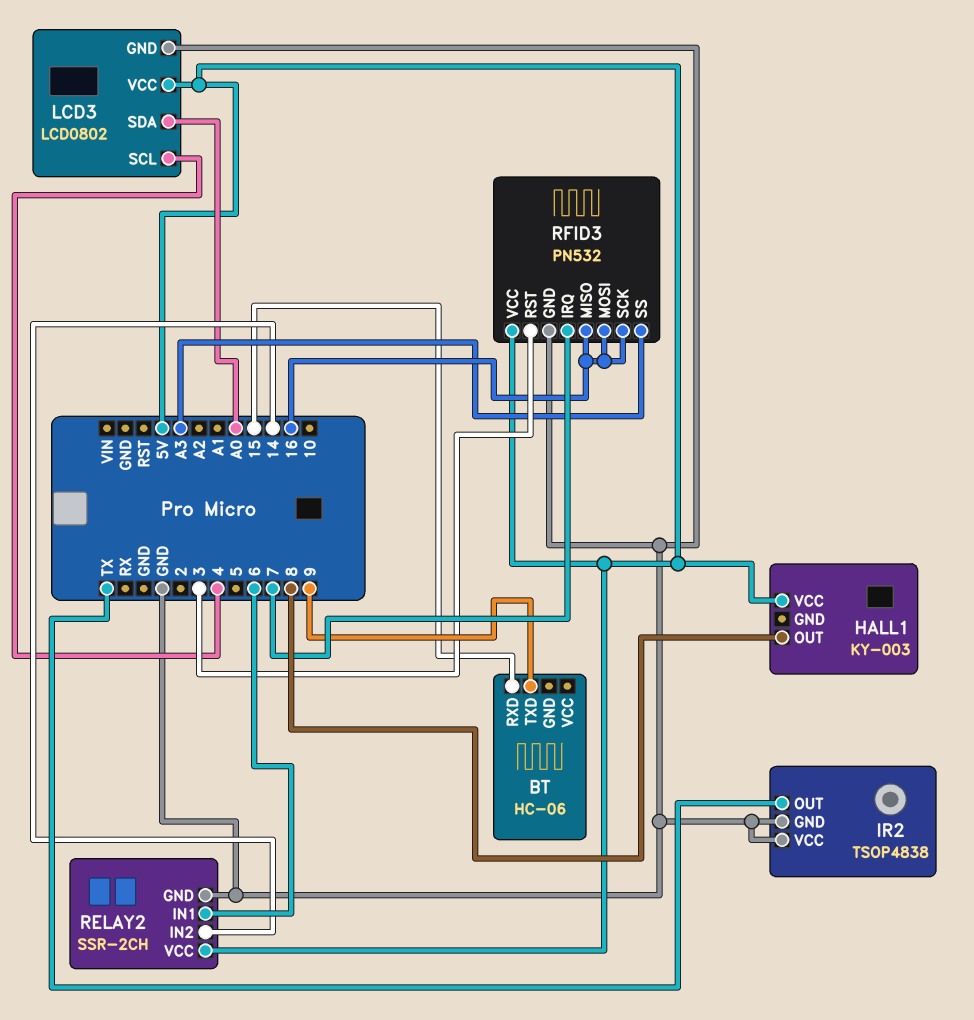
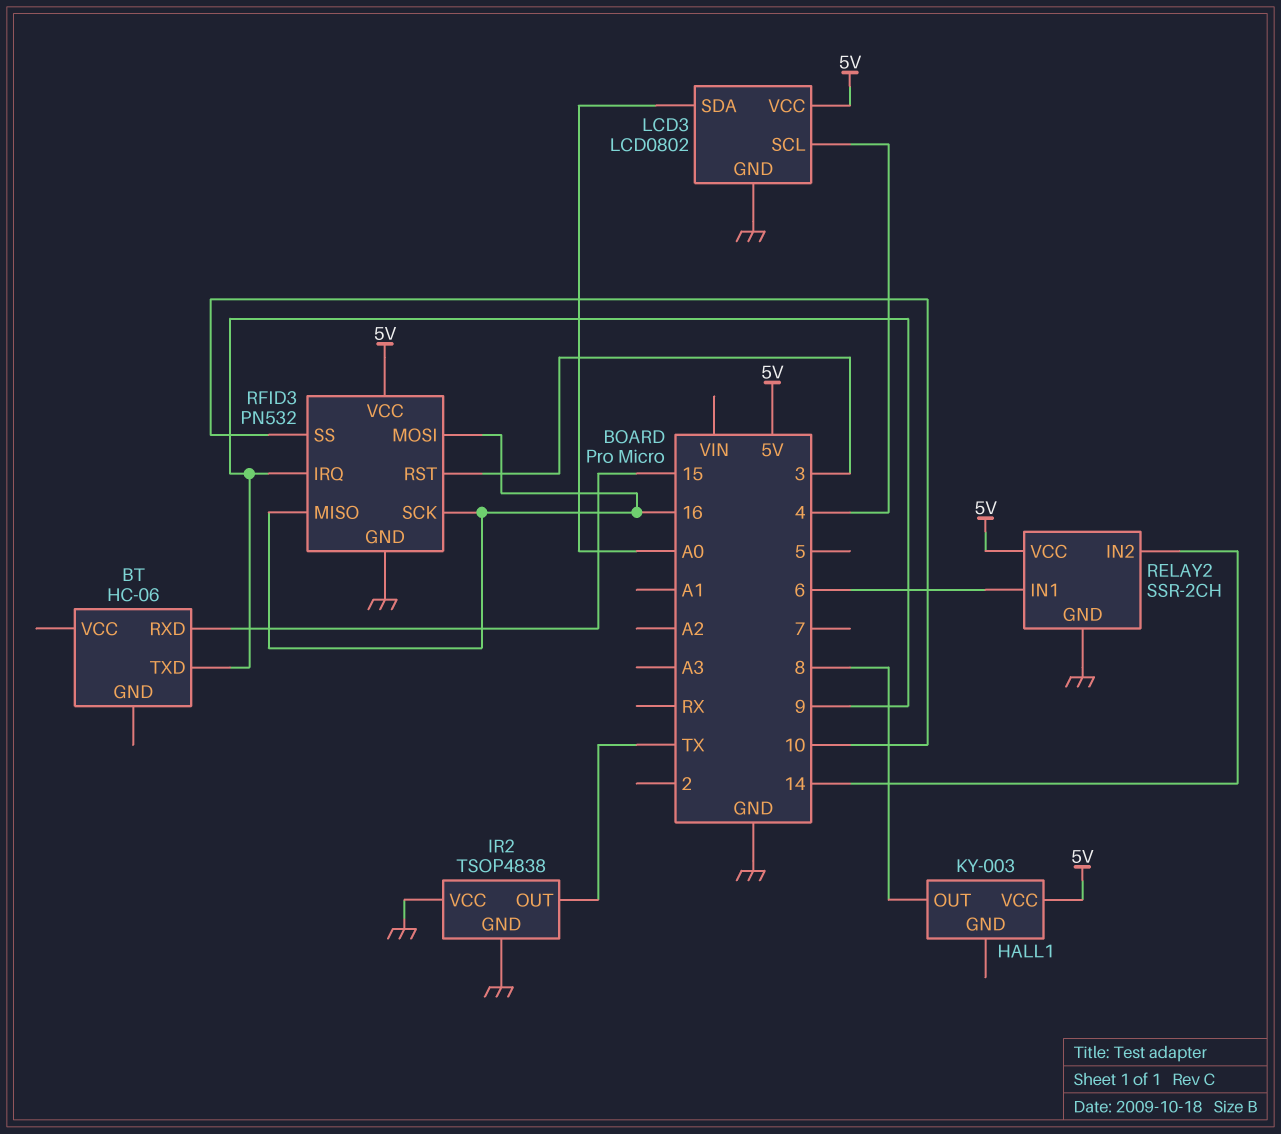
RFID3 pin IRQ: 7 -> 9
RFID3 pin SS: A3 -> 10

